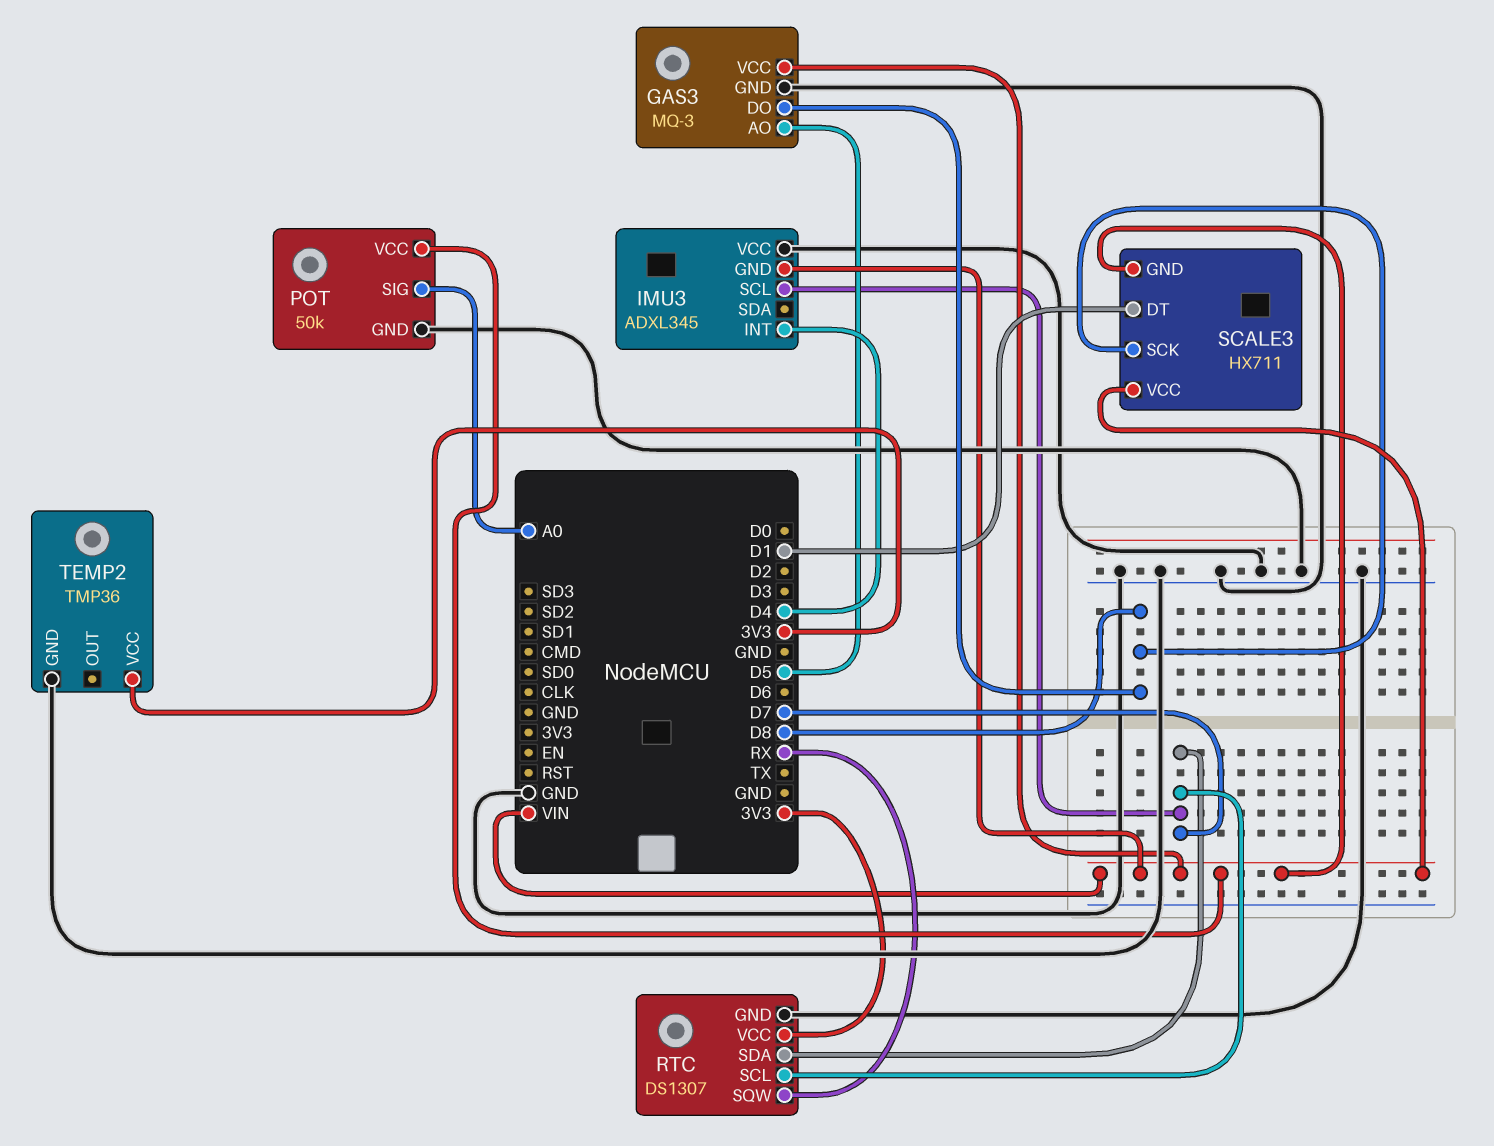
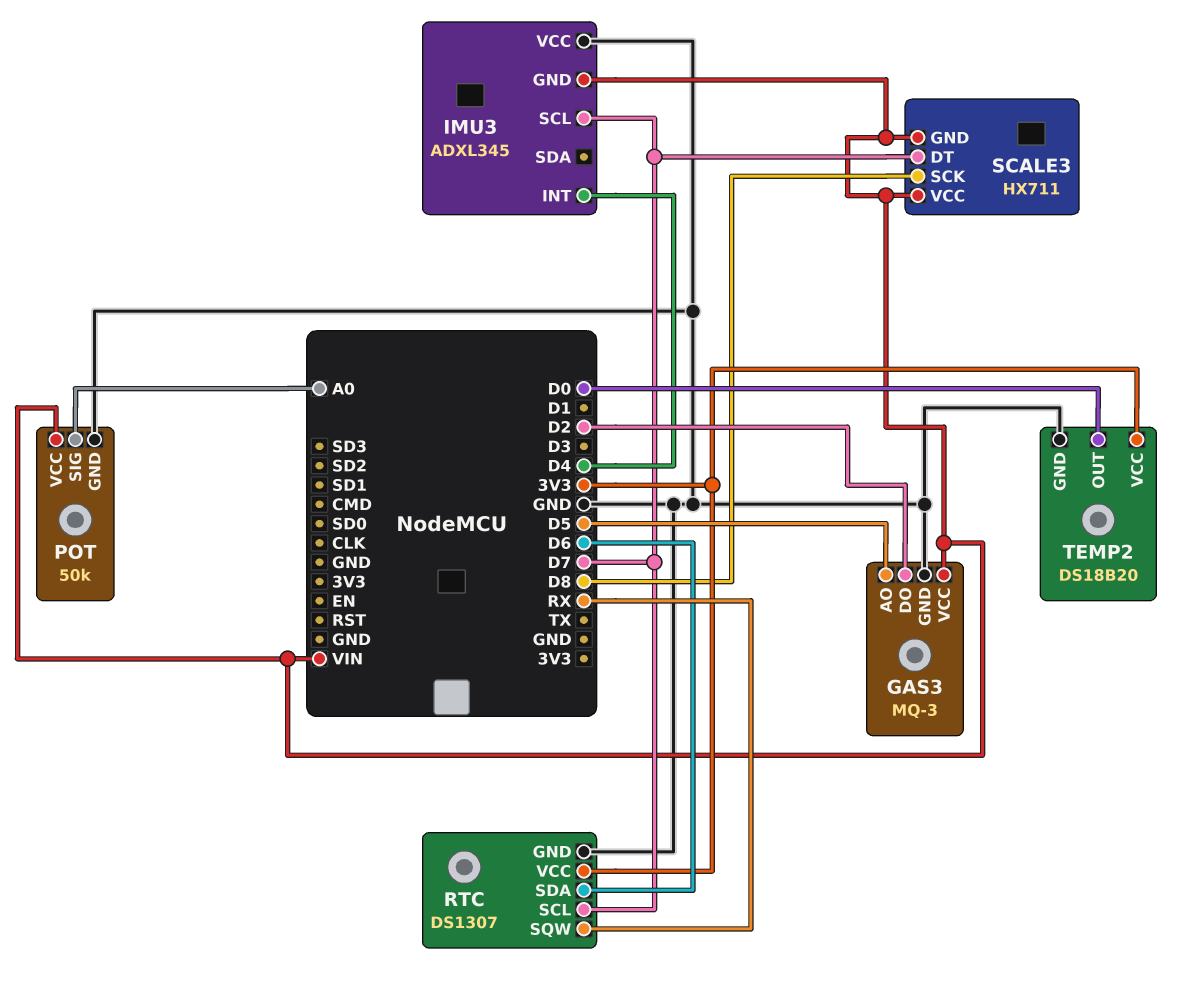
GAS3 pin DO: D8 -> D2
RTC pin SDA: D7 -> D6
SCALE3 pin DT: D1 -> D7
TEMP2: TMP36 -> DS18B20
TEMP2 pin OUT: none -> D0

